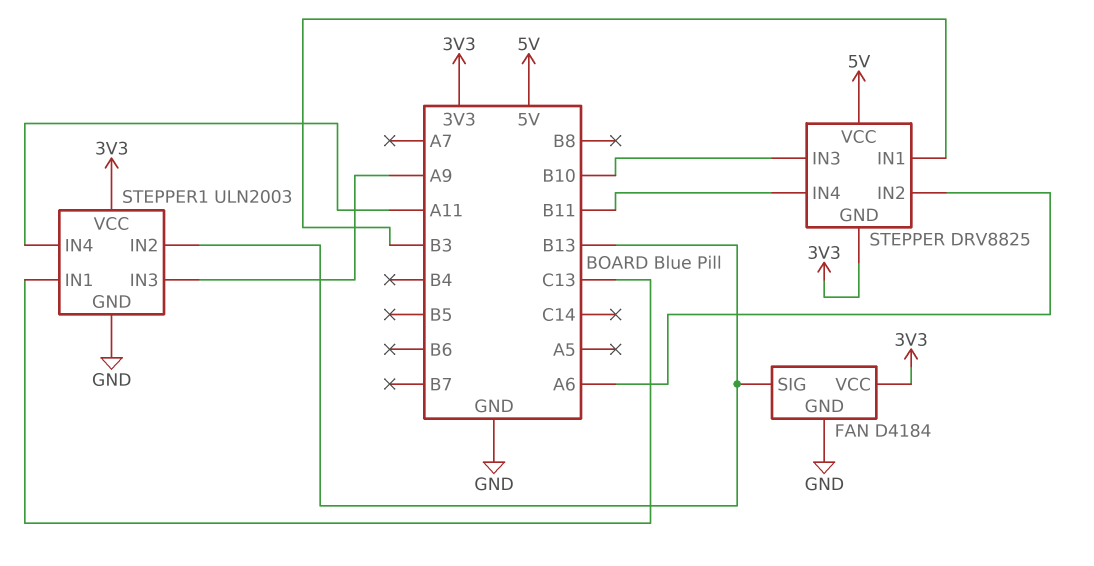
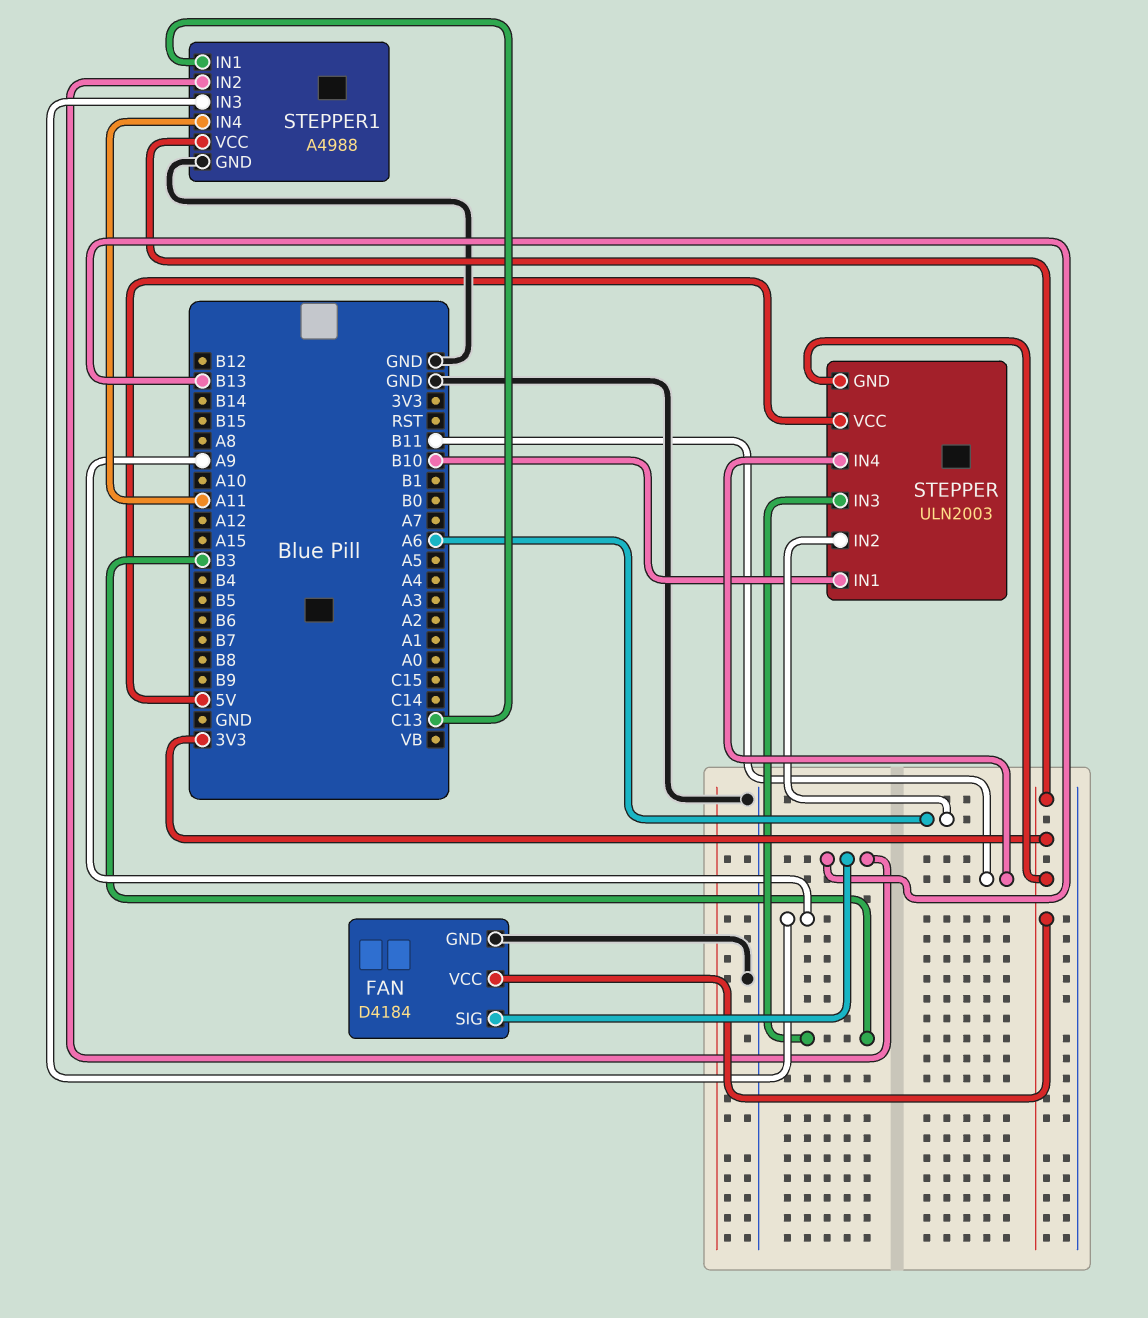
STEPPER: DRV8825 -> ULN2003
STEPPER pin IN1: B3 -> B10
STEPPER pin IN3: B10 -> B3
STEPPER1: ULN2003 -> A4988

